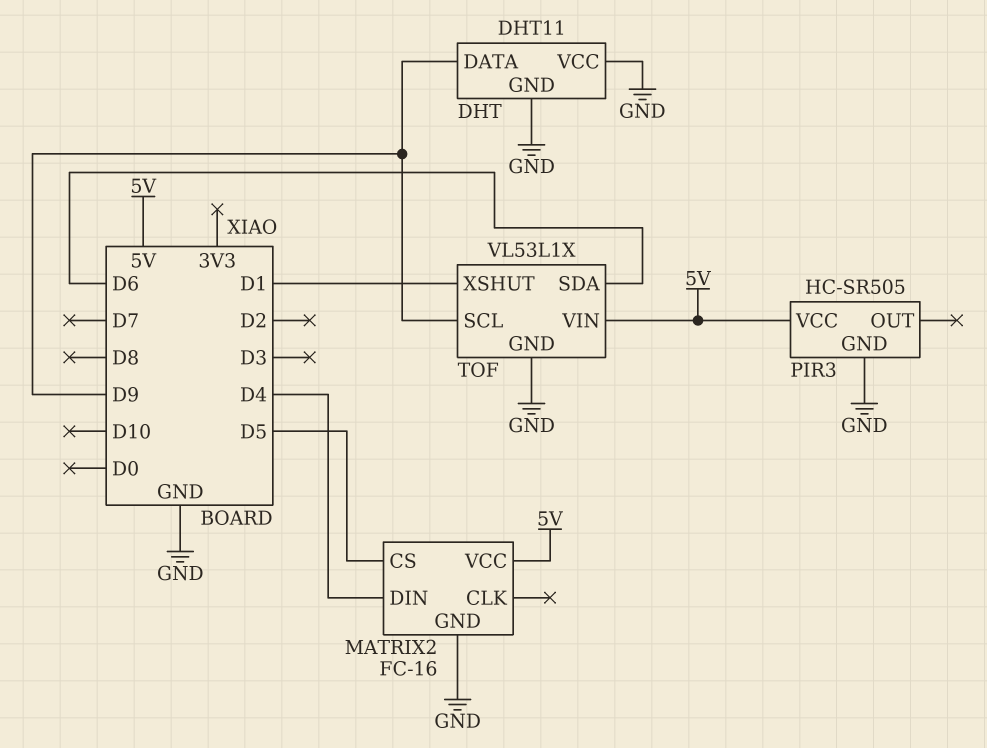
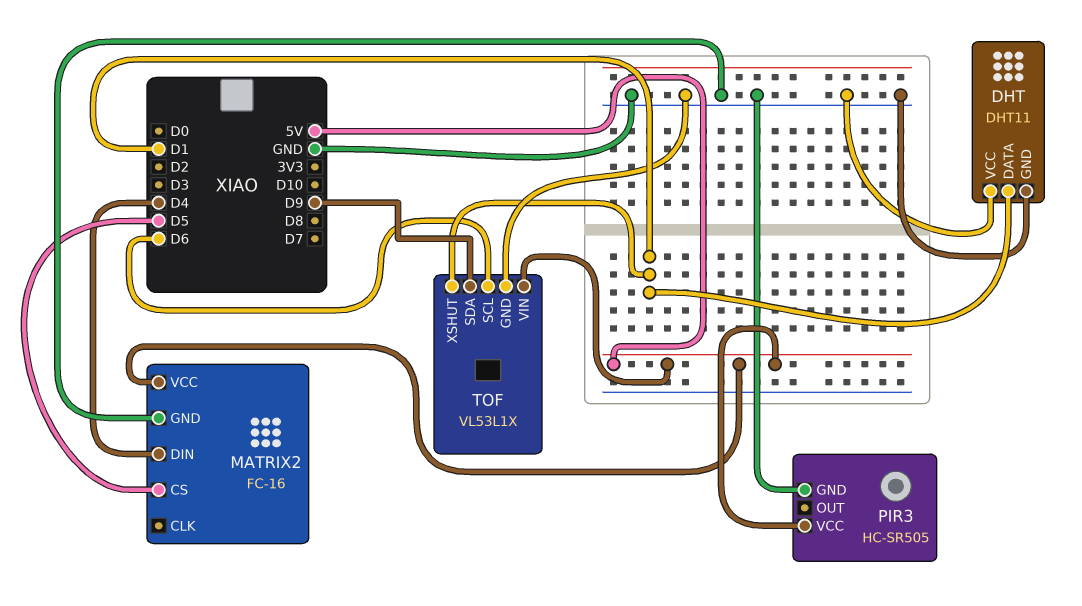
DHT pin DATA: D9 -> D1
TOF pin SCL: D9 -> D6
TOF pin SDA: D6 -> D9

